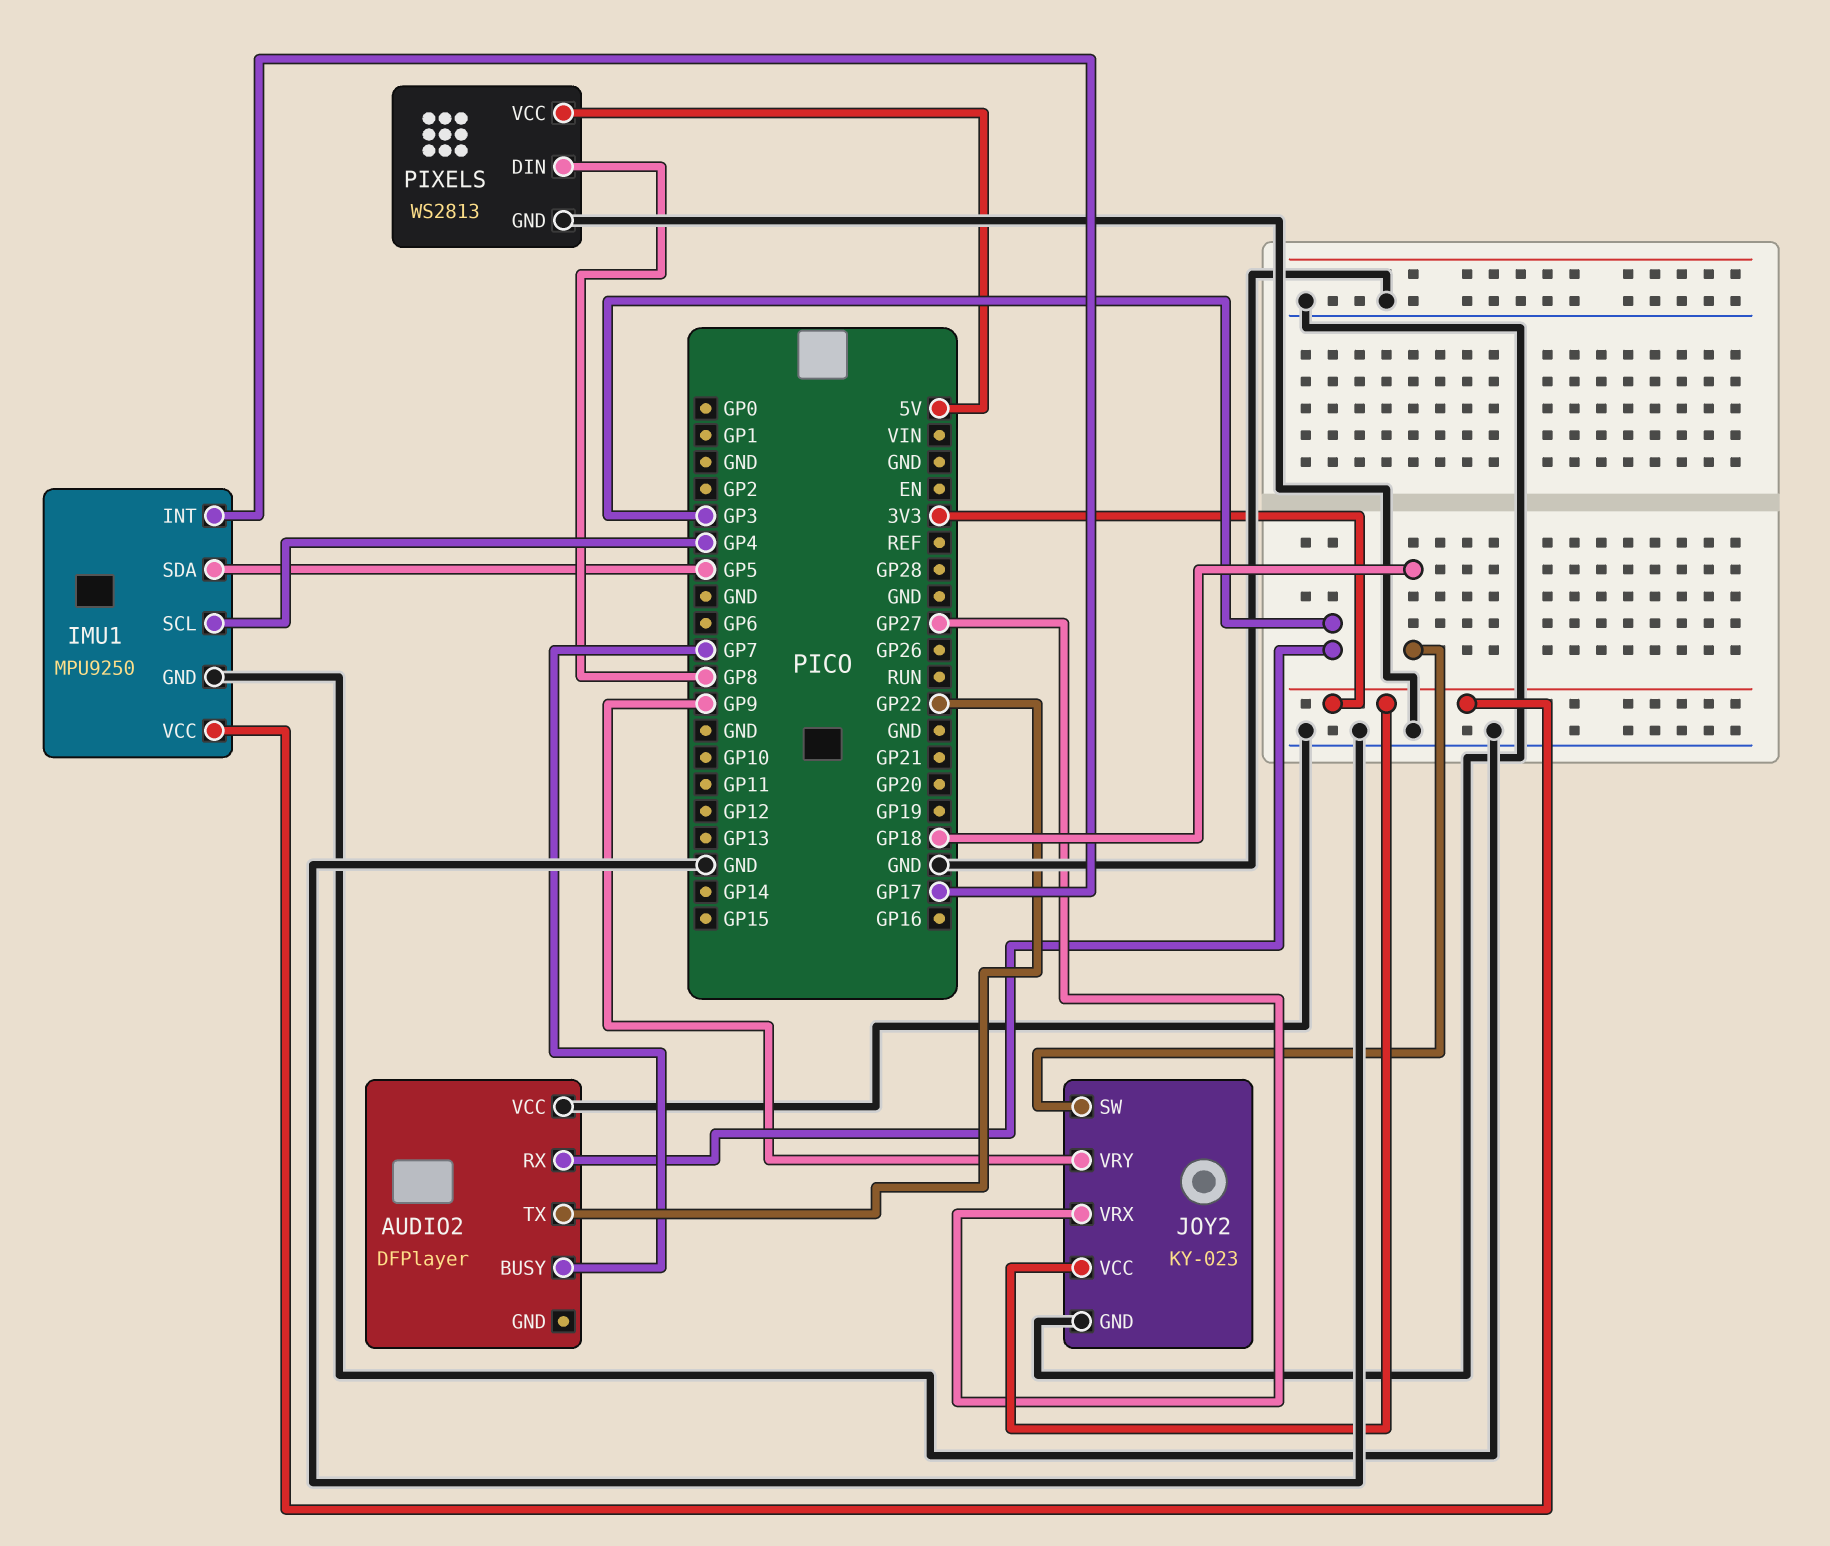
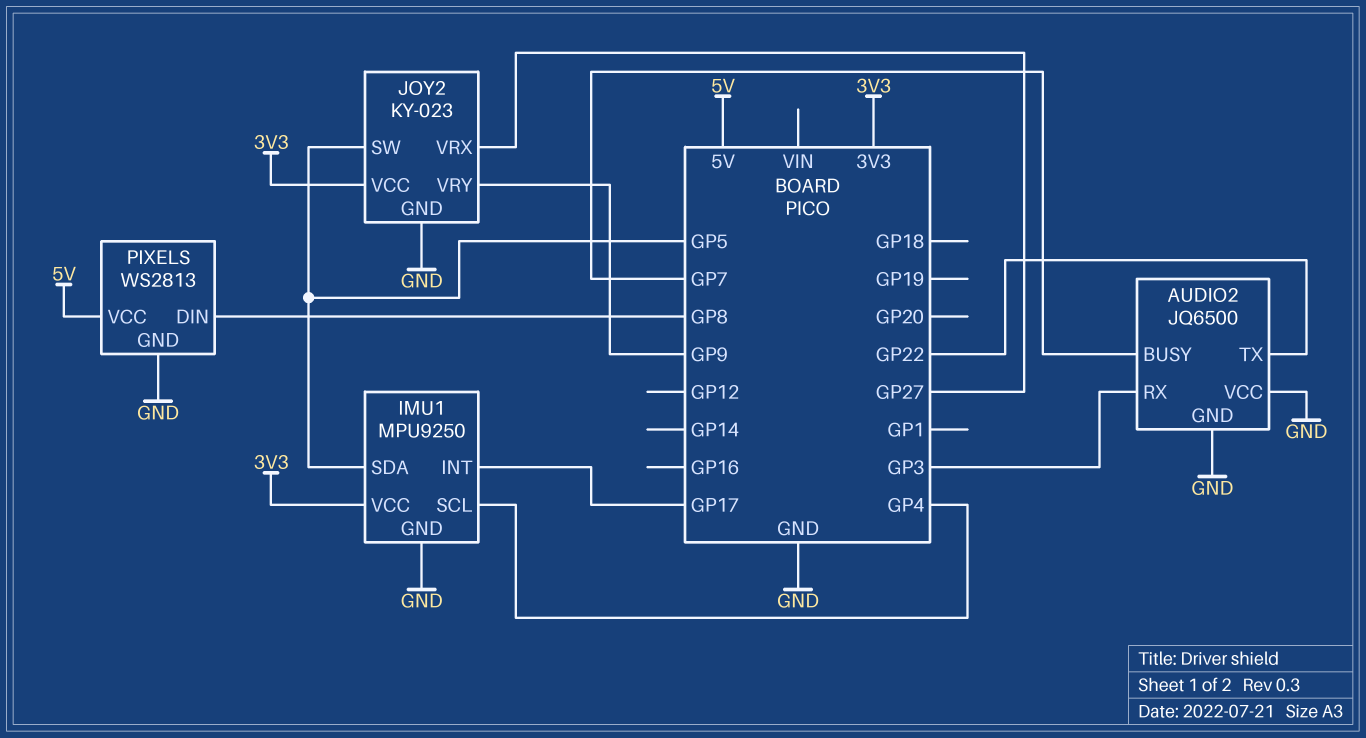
AUDIO2: DFPlayer -> JQ6500
AUDIO2 pin GND: none -> GND
JOY2 pin SW: GP18 -> GP5

